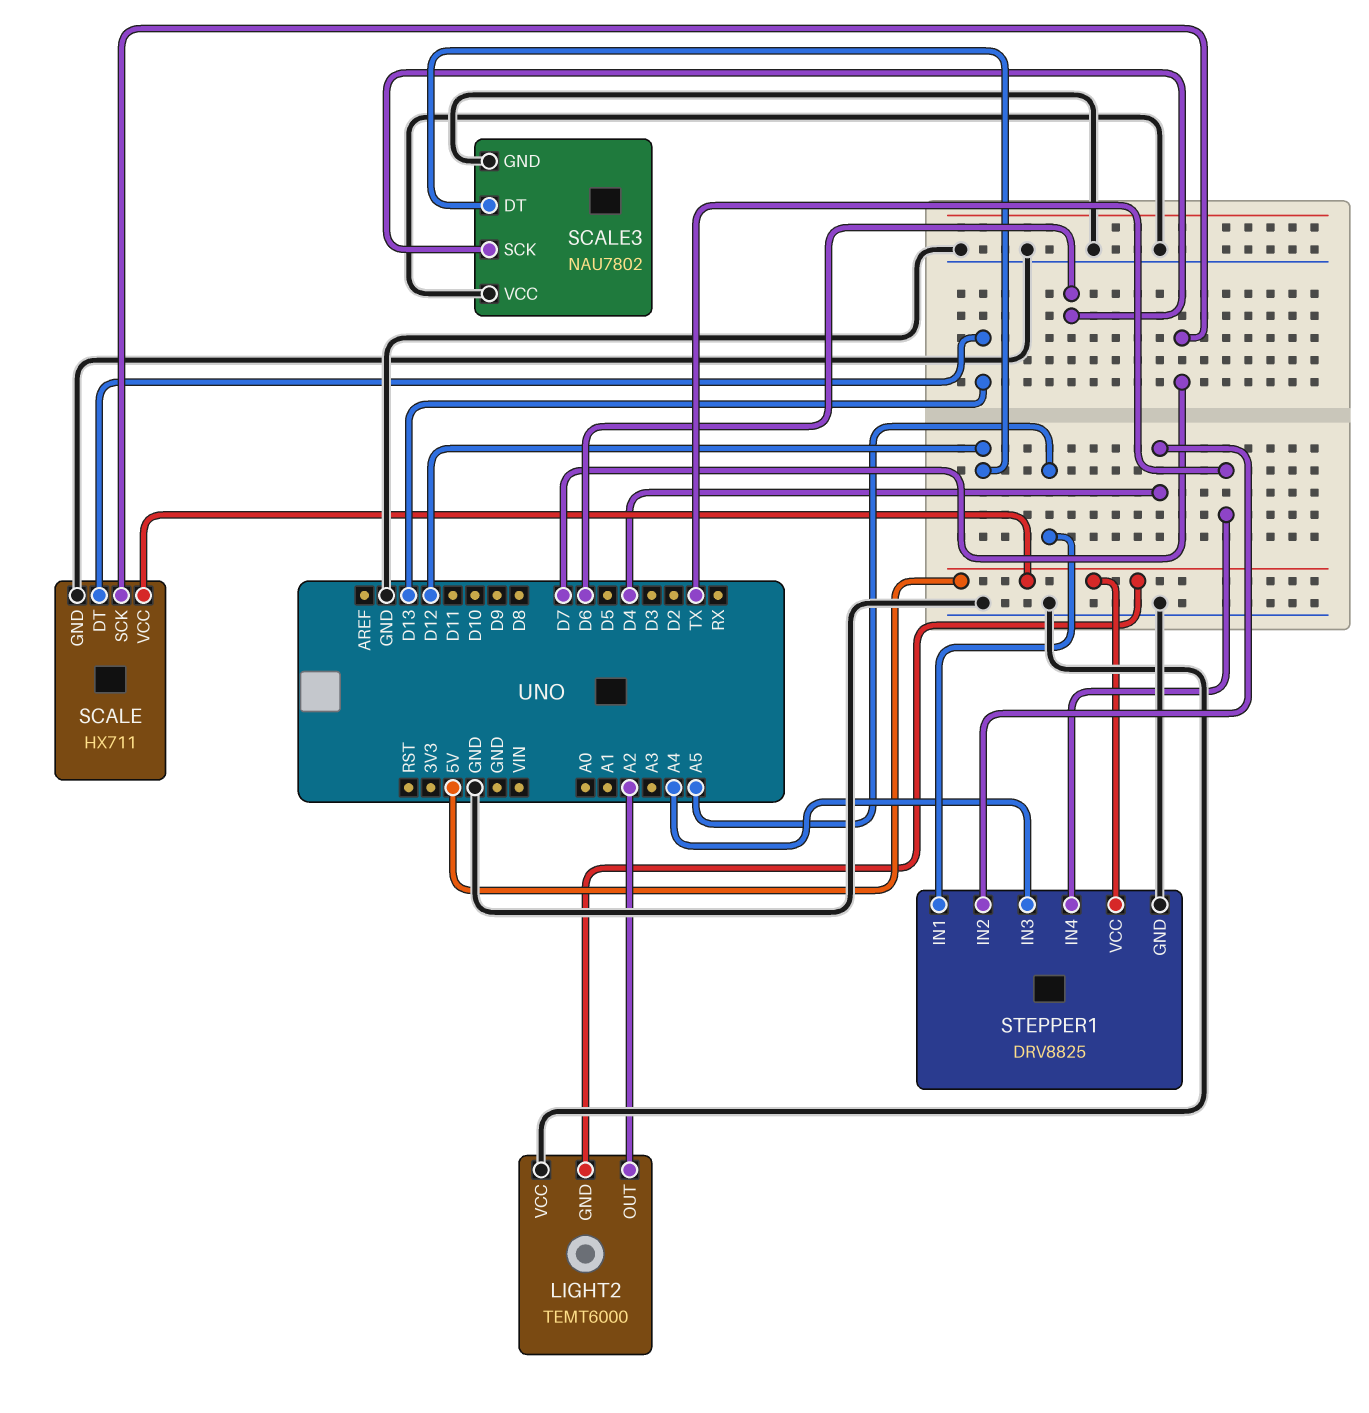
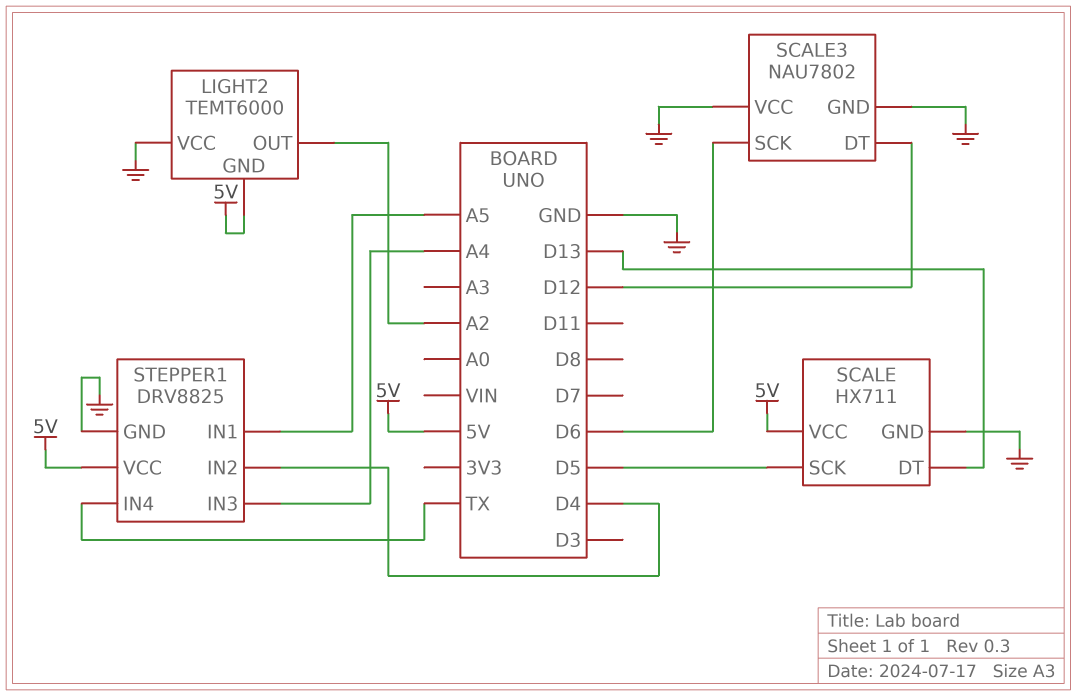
SCALE pin SCK: D7 -> D5

